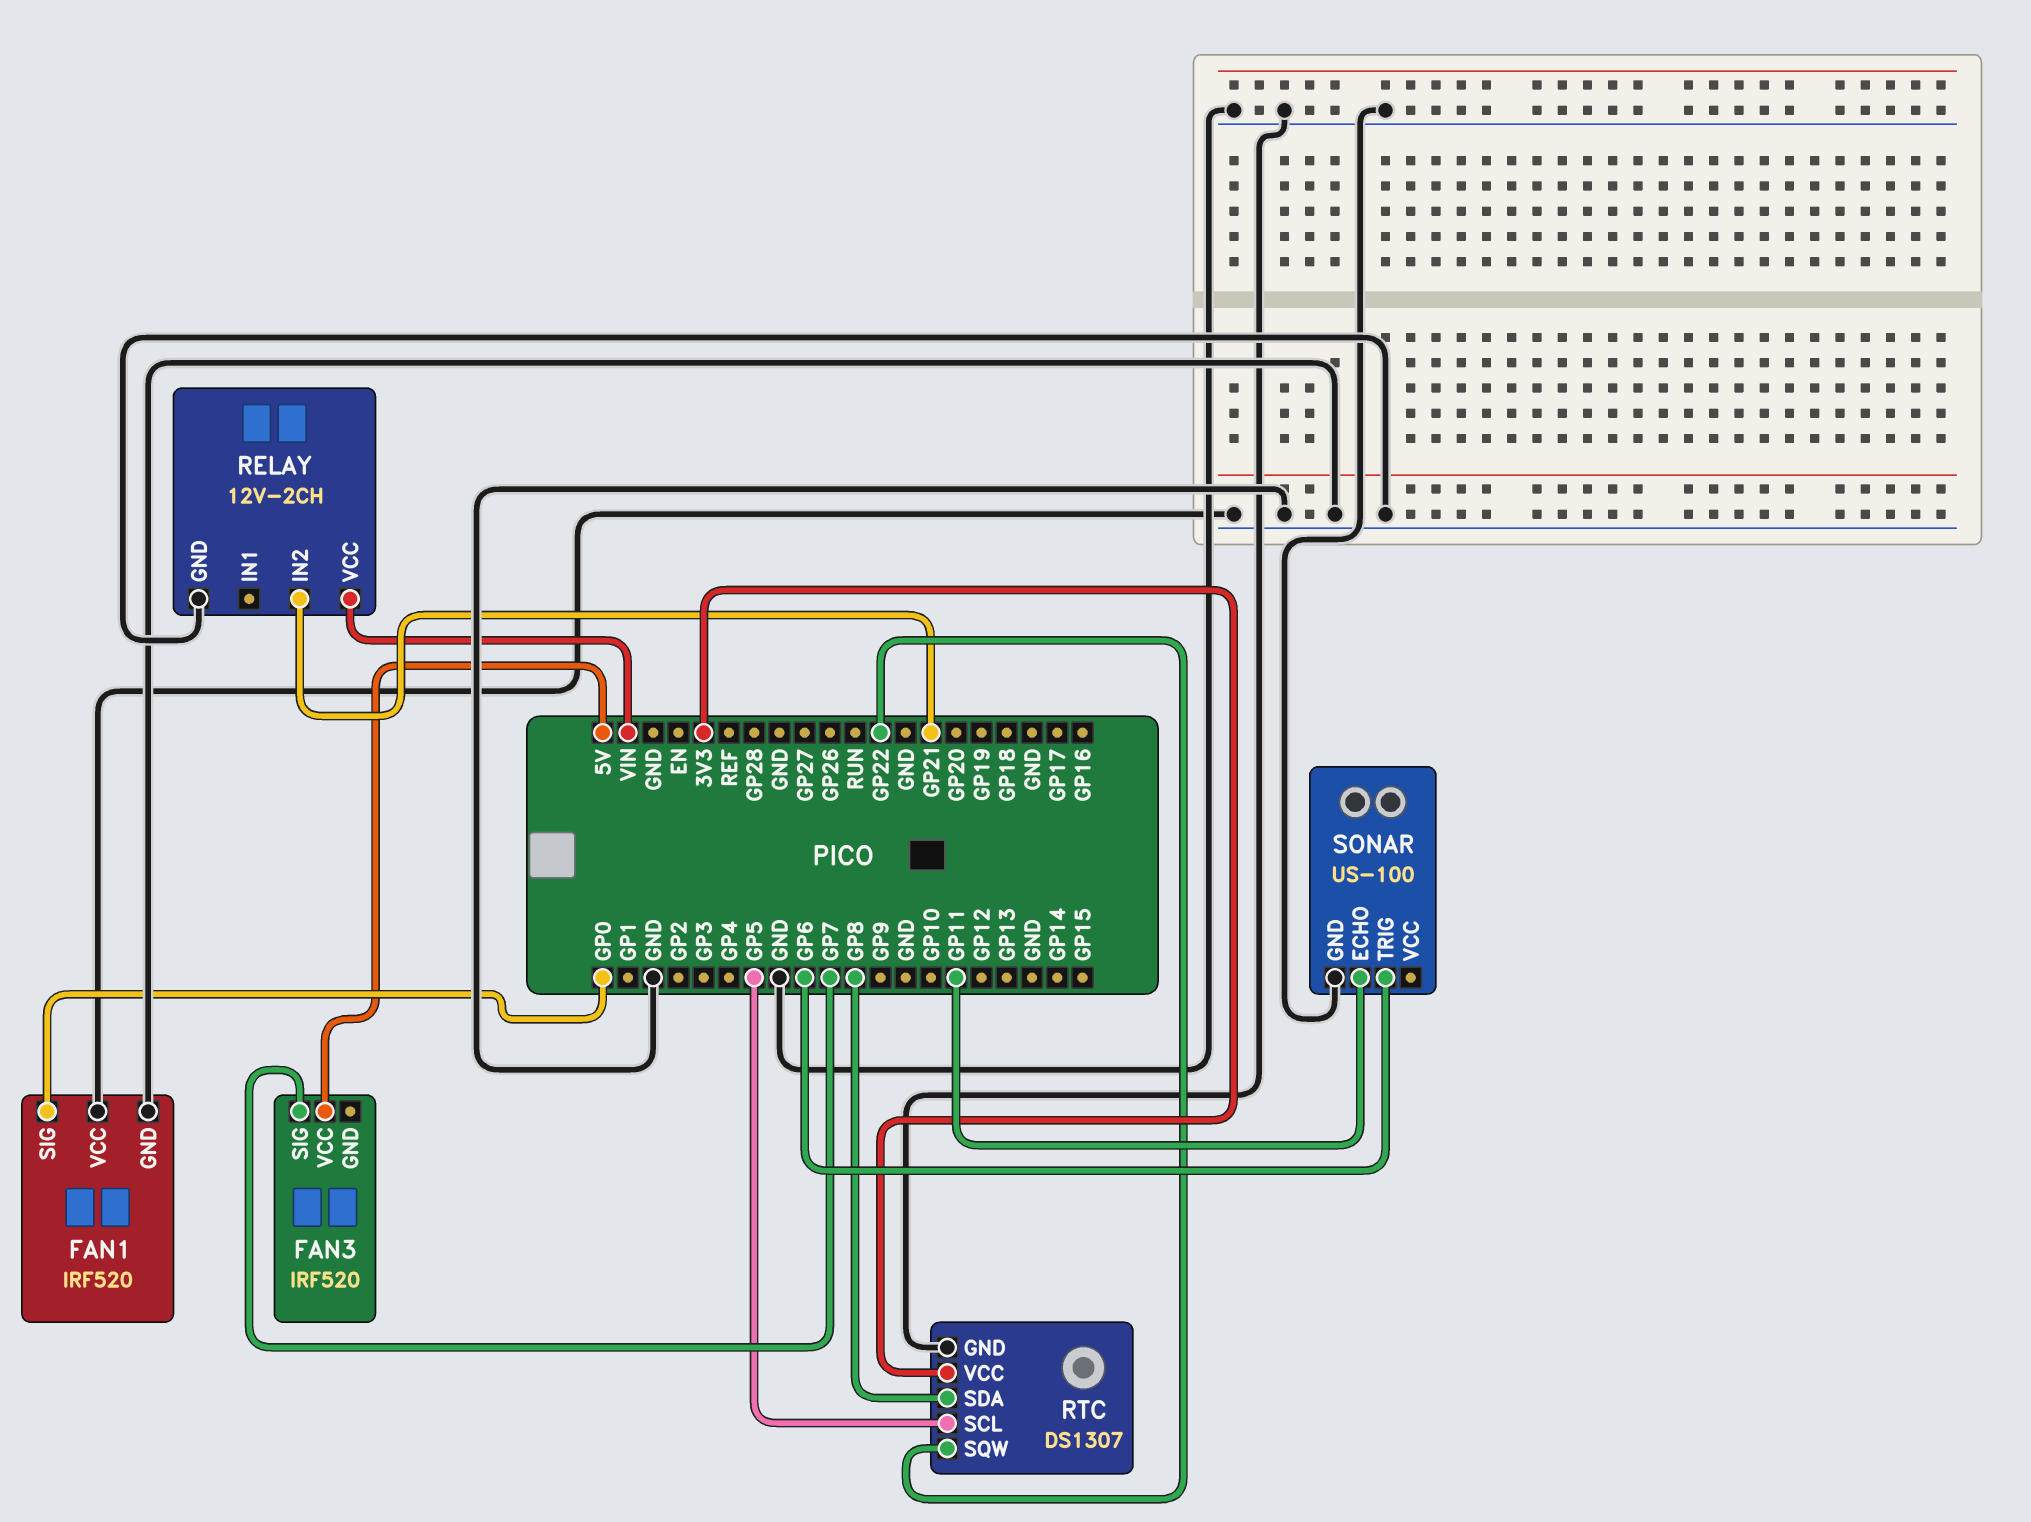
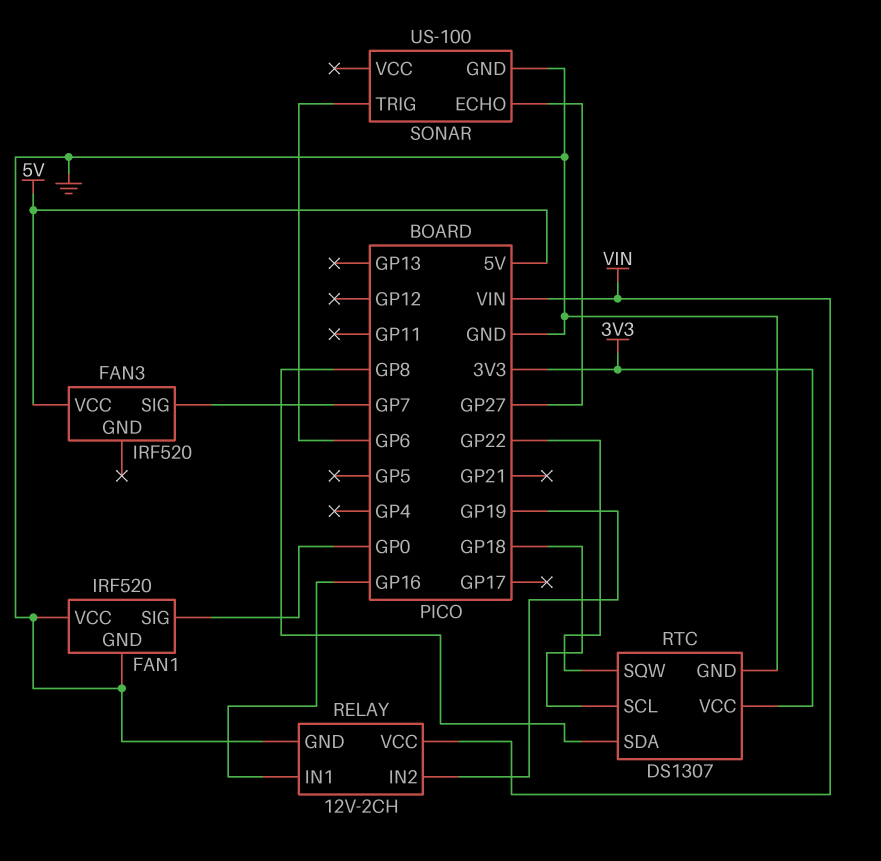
RELAY pin IN1: none -> GP16
RELAY pin IN2: GP21 -> GP19
RTC pin SCL: GP5 -> GP18
SONAR pin ECHO: GP11 -> GP27

